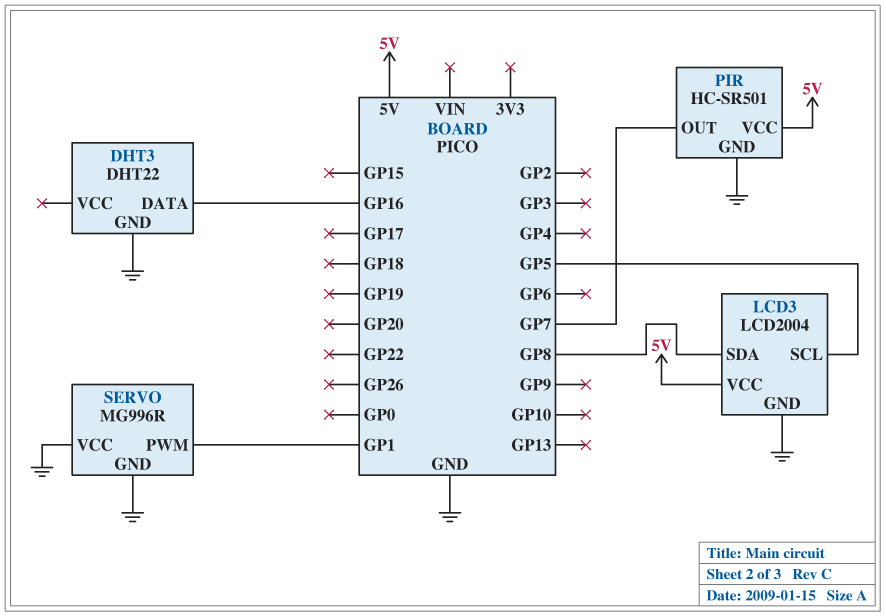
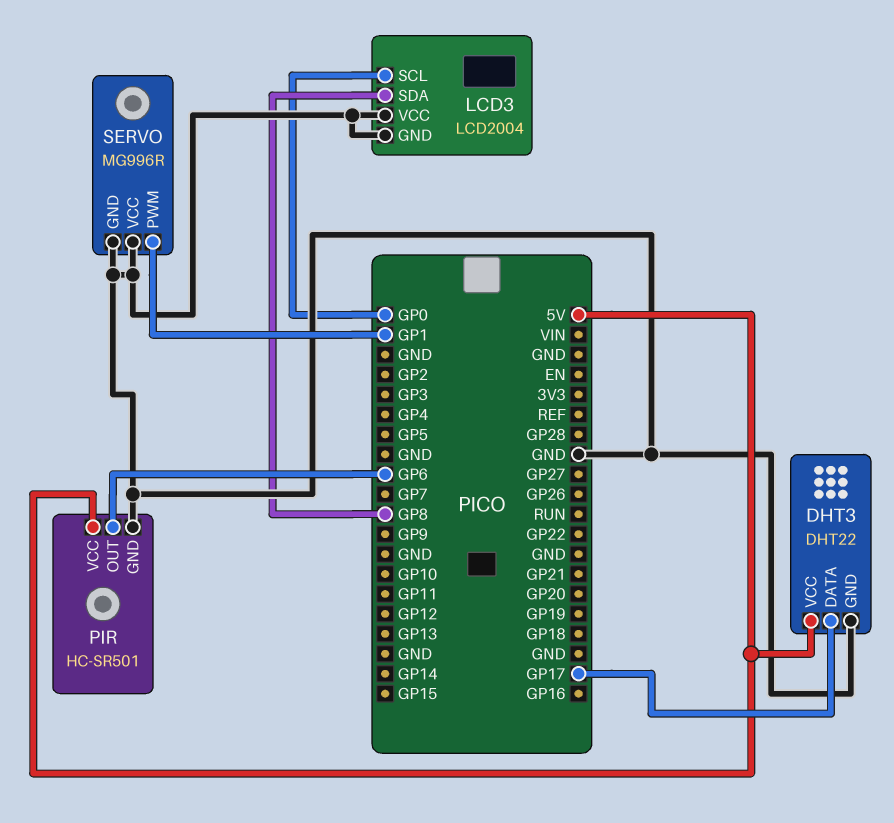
DHT3 pin DATA: GP16 -> GP17
DHT3 pin VCC: none -> 5V
LCD3 pin SCL: GP5 -> GP0
LCD3 pin VCC: 5V -> GND
PIR pin OUT: GP7 -> GP6

